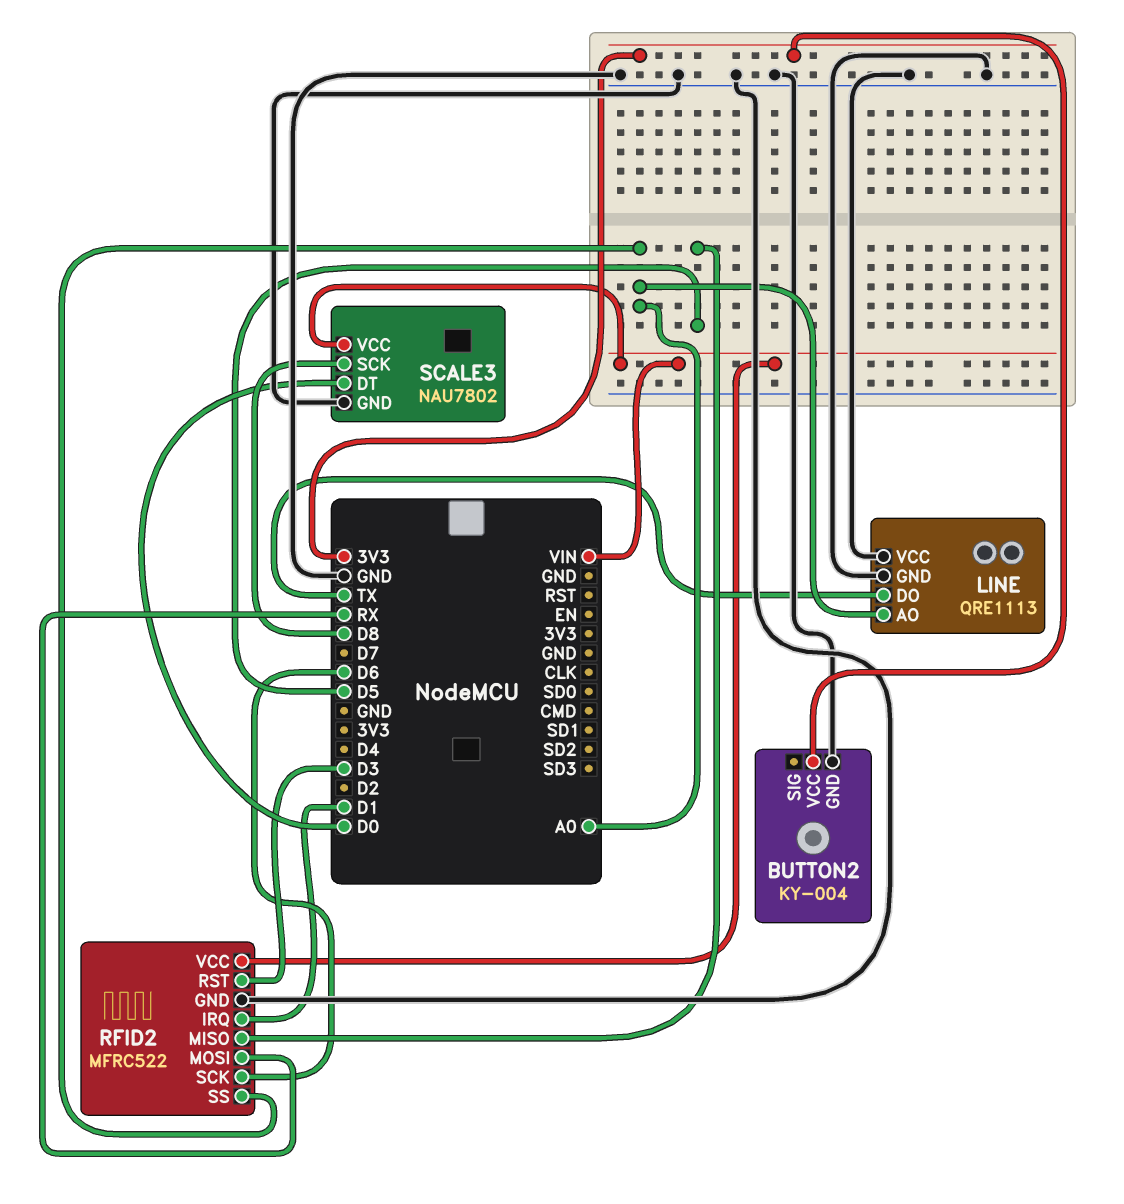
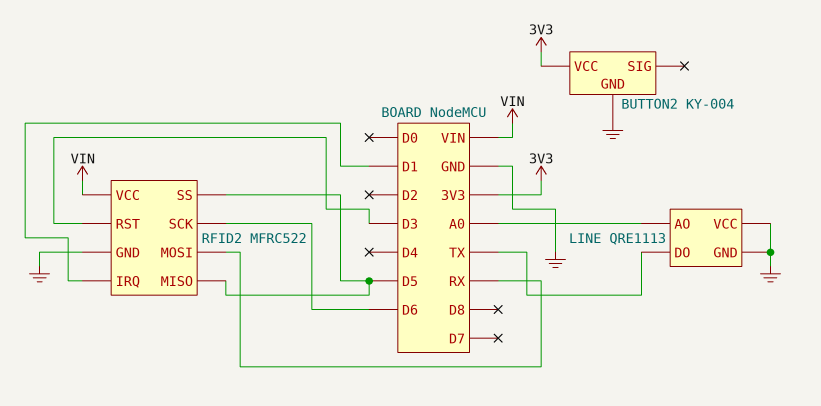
RFID2 pin SS: A0 -> D5
SCALE3: NAU7802 -> none
SCALE3 pin DT: D0 -> none
SCALE3 pin GND: GND -> none
SCALE3 pin SCK: D8 -> none
SCALE3 pin VCC: VIN -> none

